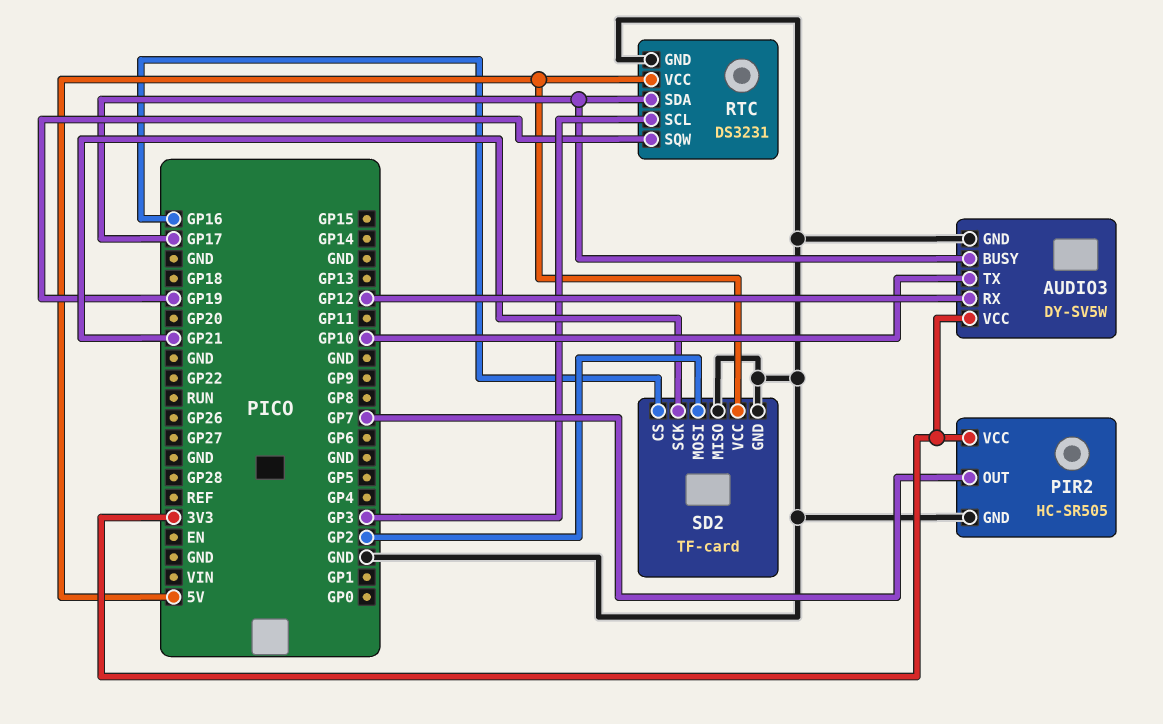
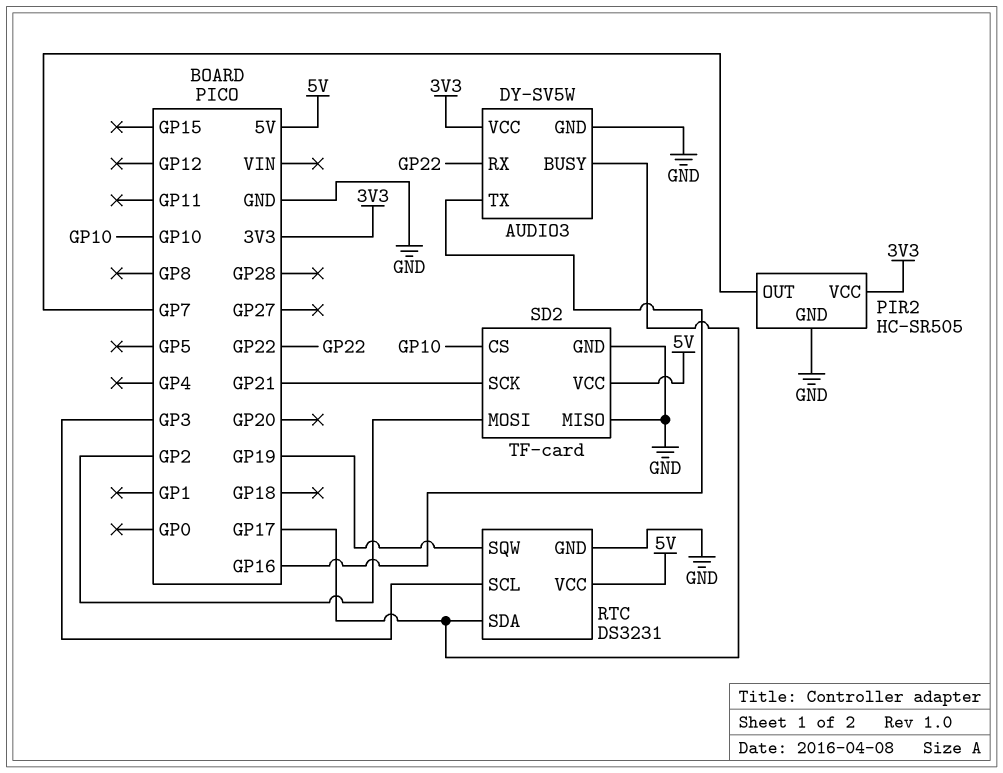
AUDIO3 pin RX: GP12 -> GP22
AUDIO3 pin TX: GP10 -> GP16
SD2 pin CS: GP16 -> GP10

